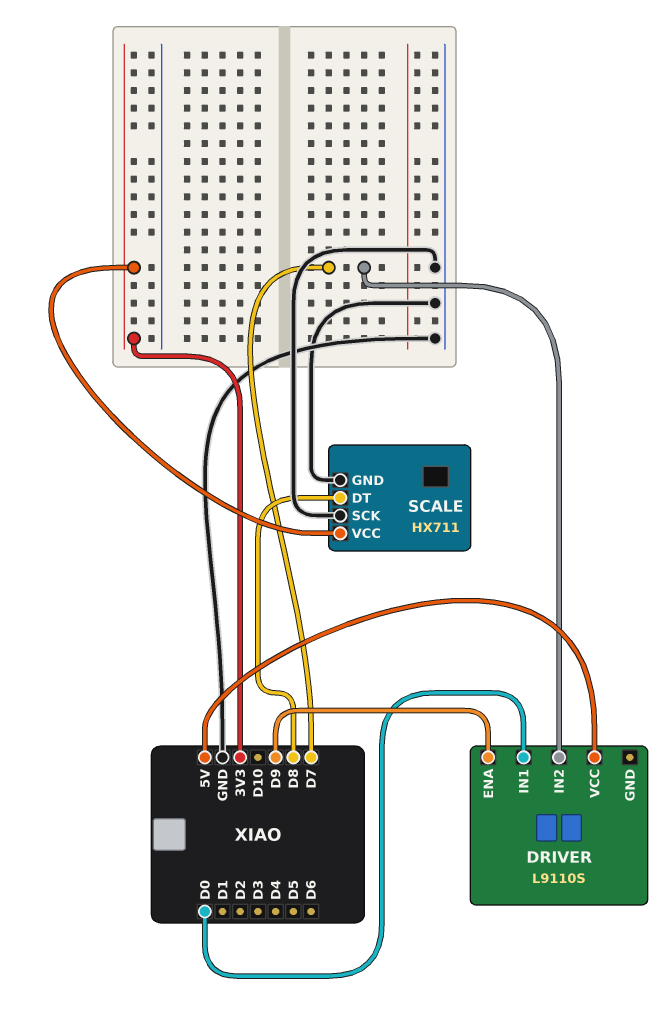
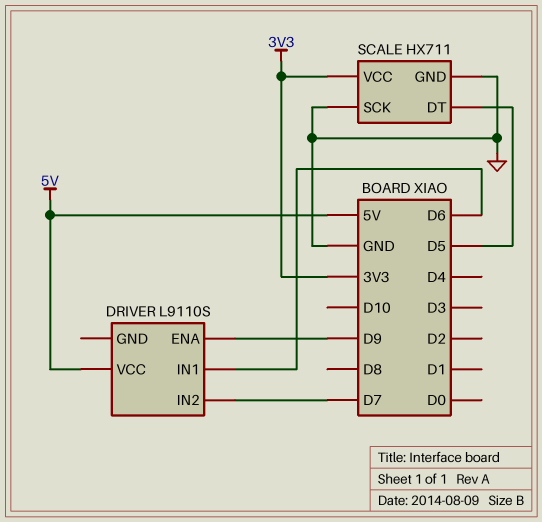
DRIVER pin IN1: D0 -> D6
SCALE pin DT: D8 -> D5

